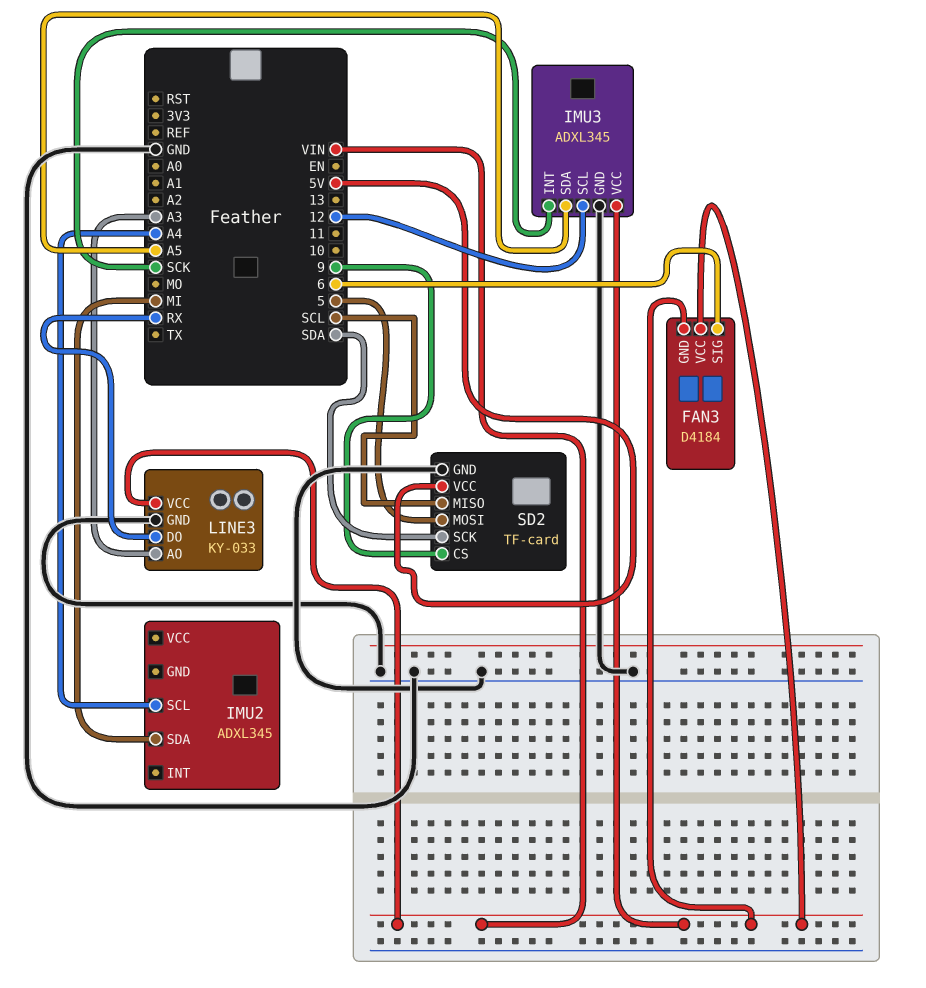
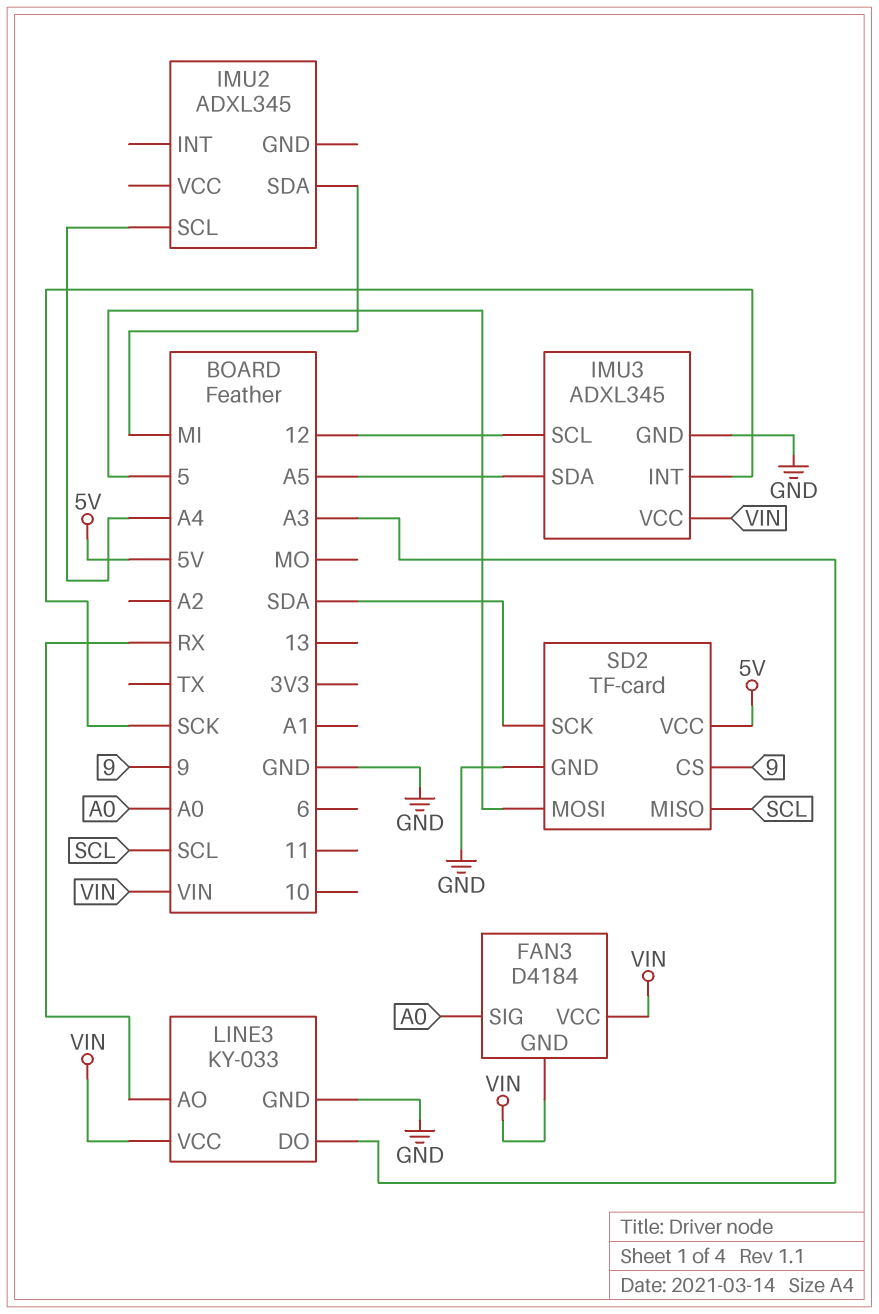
FAN3 pin SIG: 6 -> A0
LINE3 pin AO: A3 -> RX
LINE3 pin DO: RX -> A3

